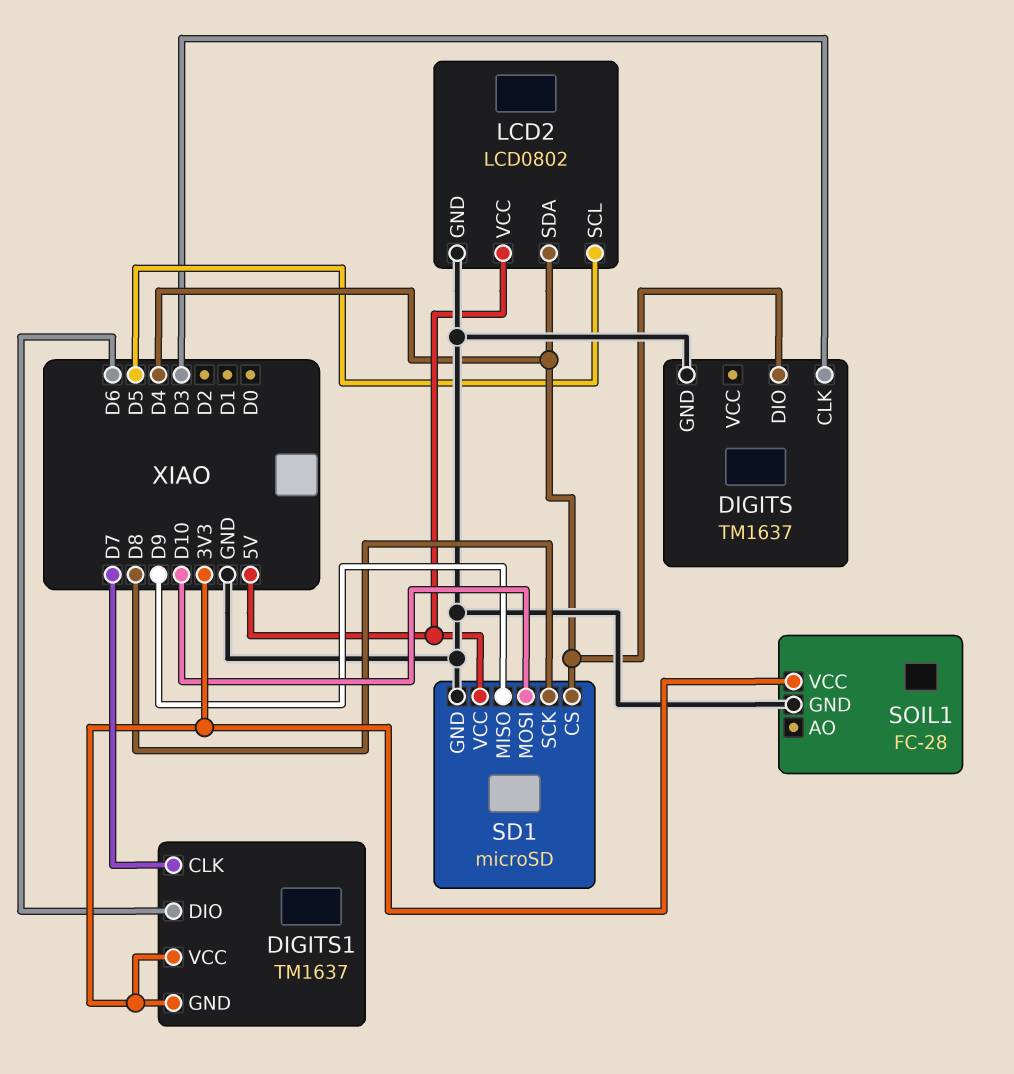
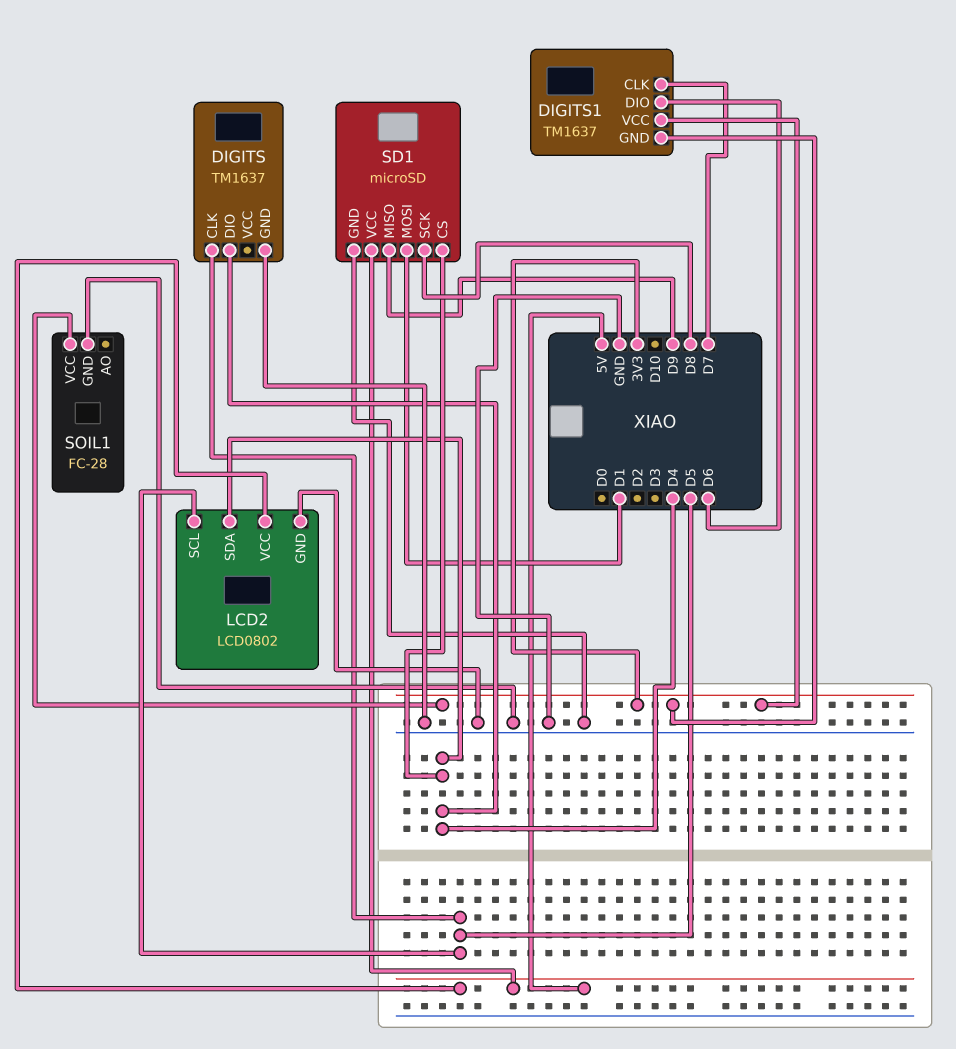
DIGITS pin CLK: D3 -> D5
SD1 pin MOSI: D10 -> D1

